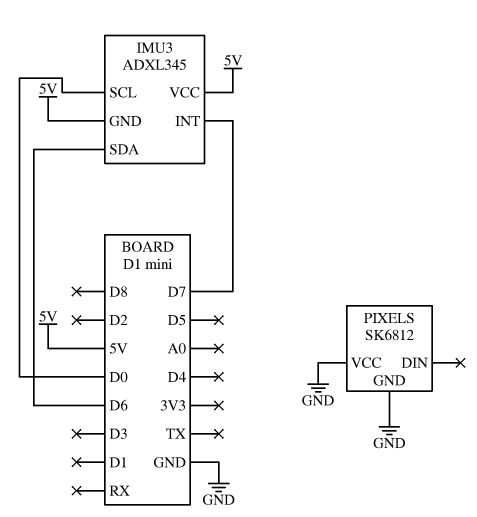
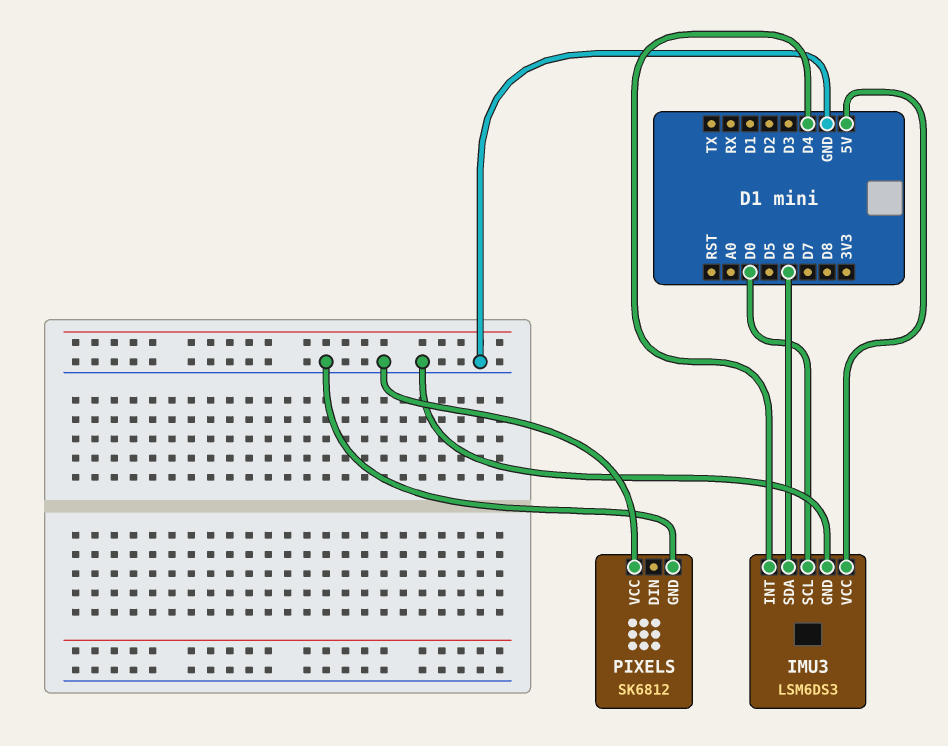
IMU3: ADXL345 -> LSM6DS3
IMU3 pin GND: 5V -> GND
IMU3 pin INT: D7 -> D4

